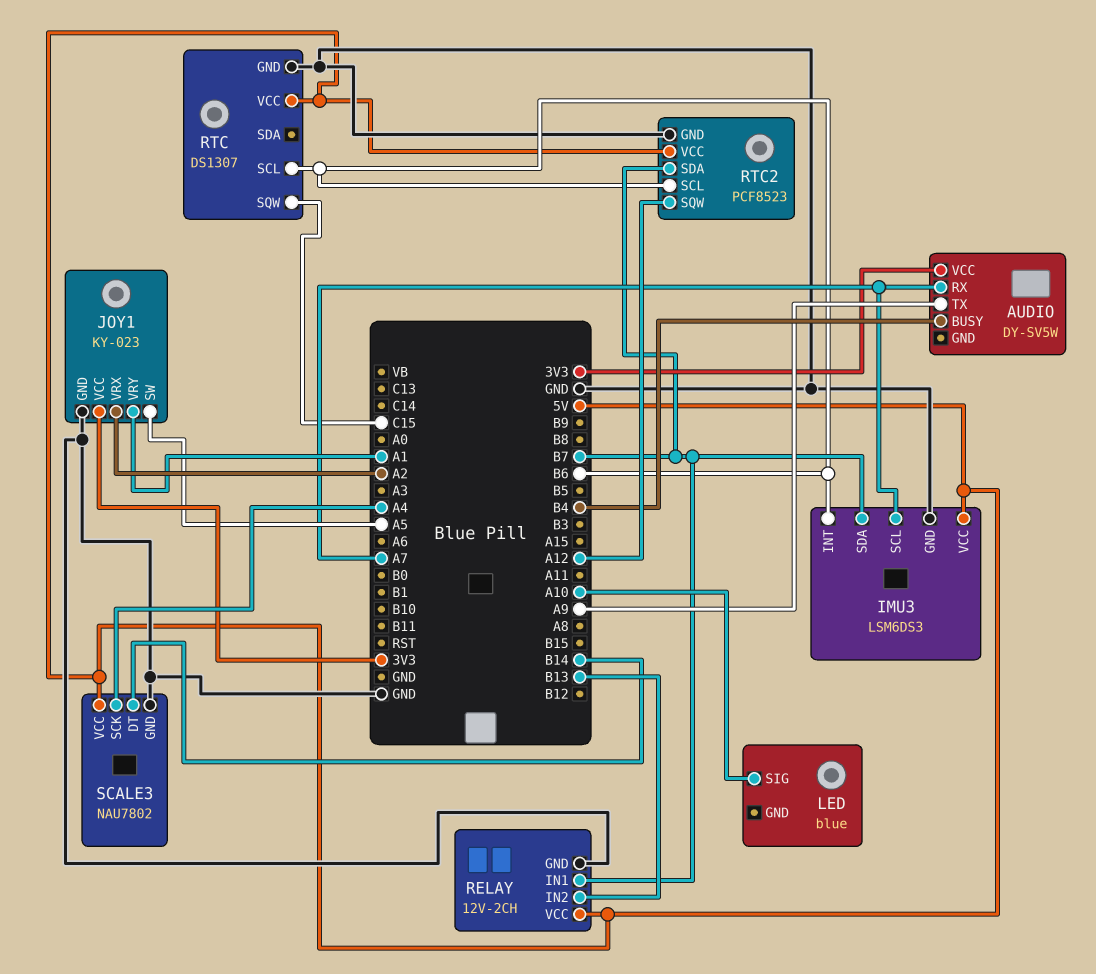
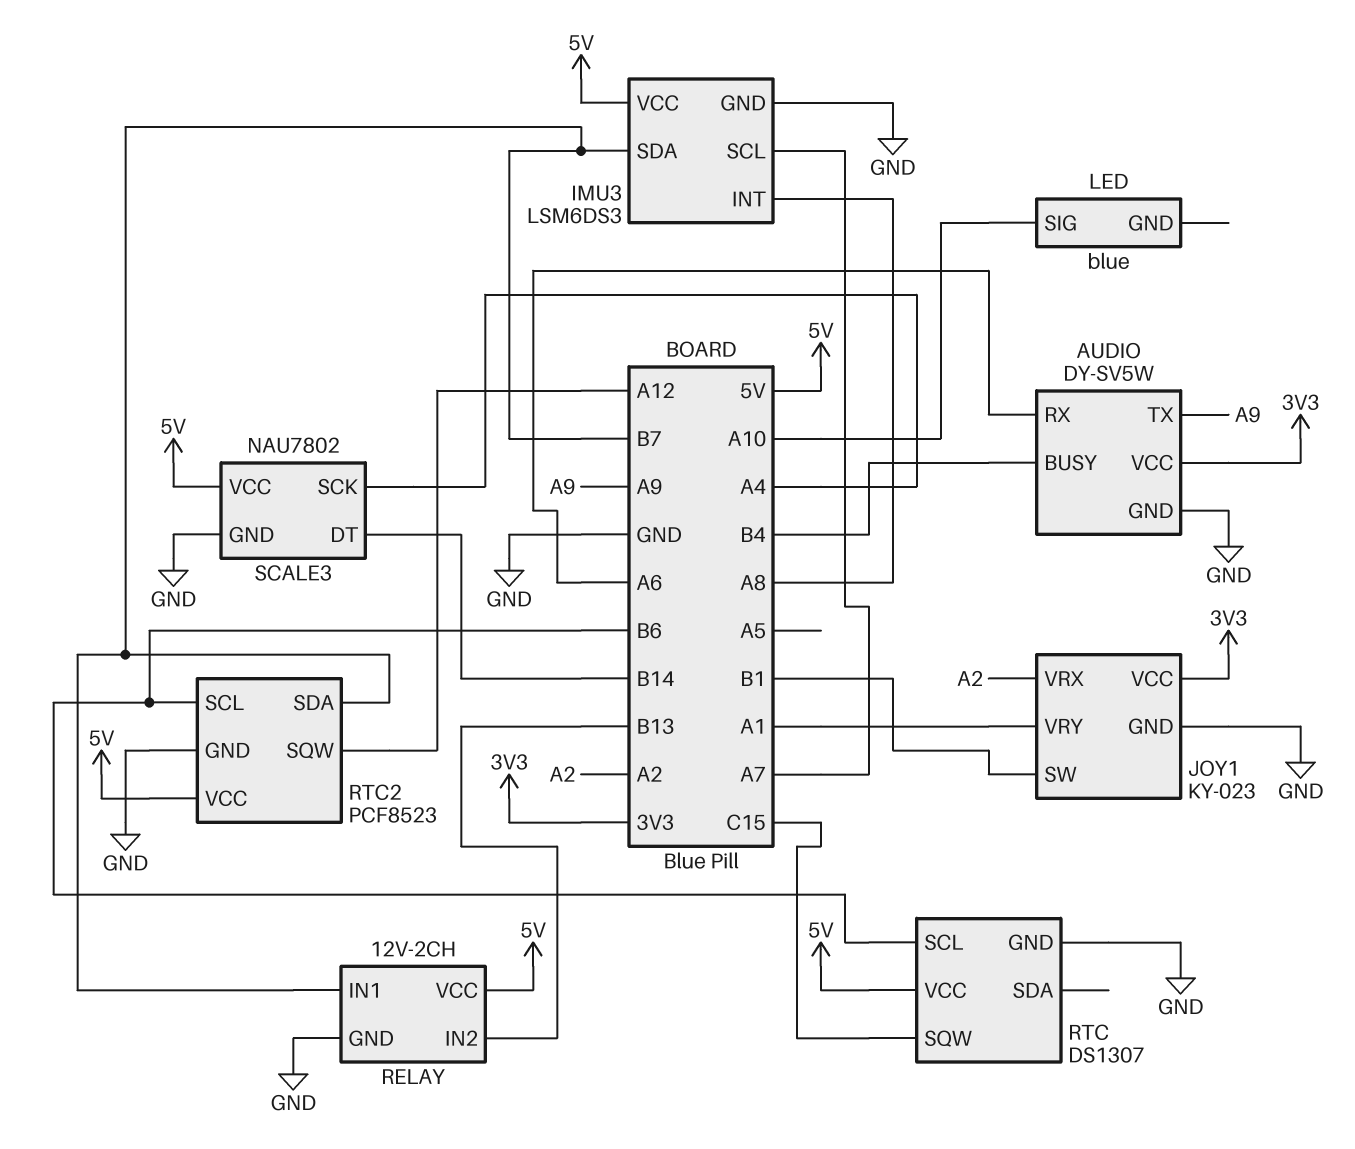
AUDIO pin GND: none -> GND
AUDIO pin RX: A7 -> A6
IMU3 pin INT: B6 -> A8
JOY1 pin SW: A5 -> B1

